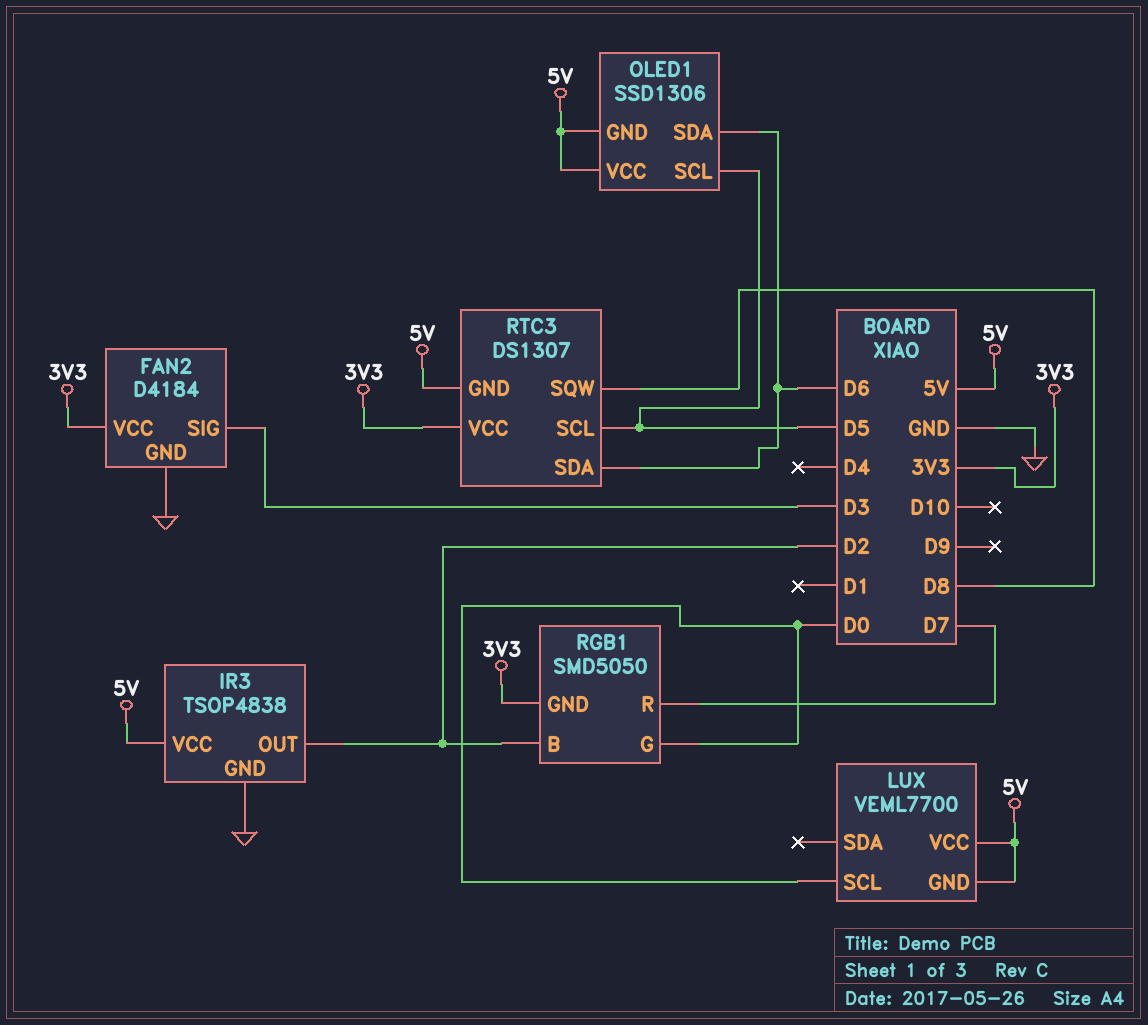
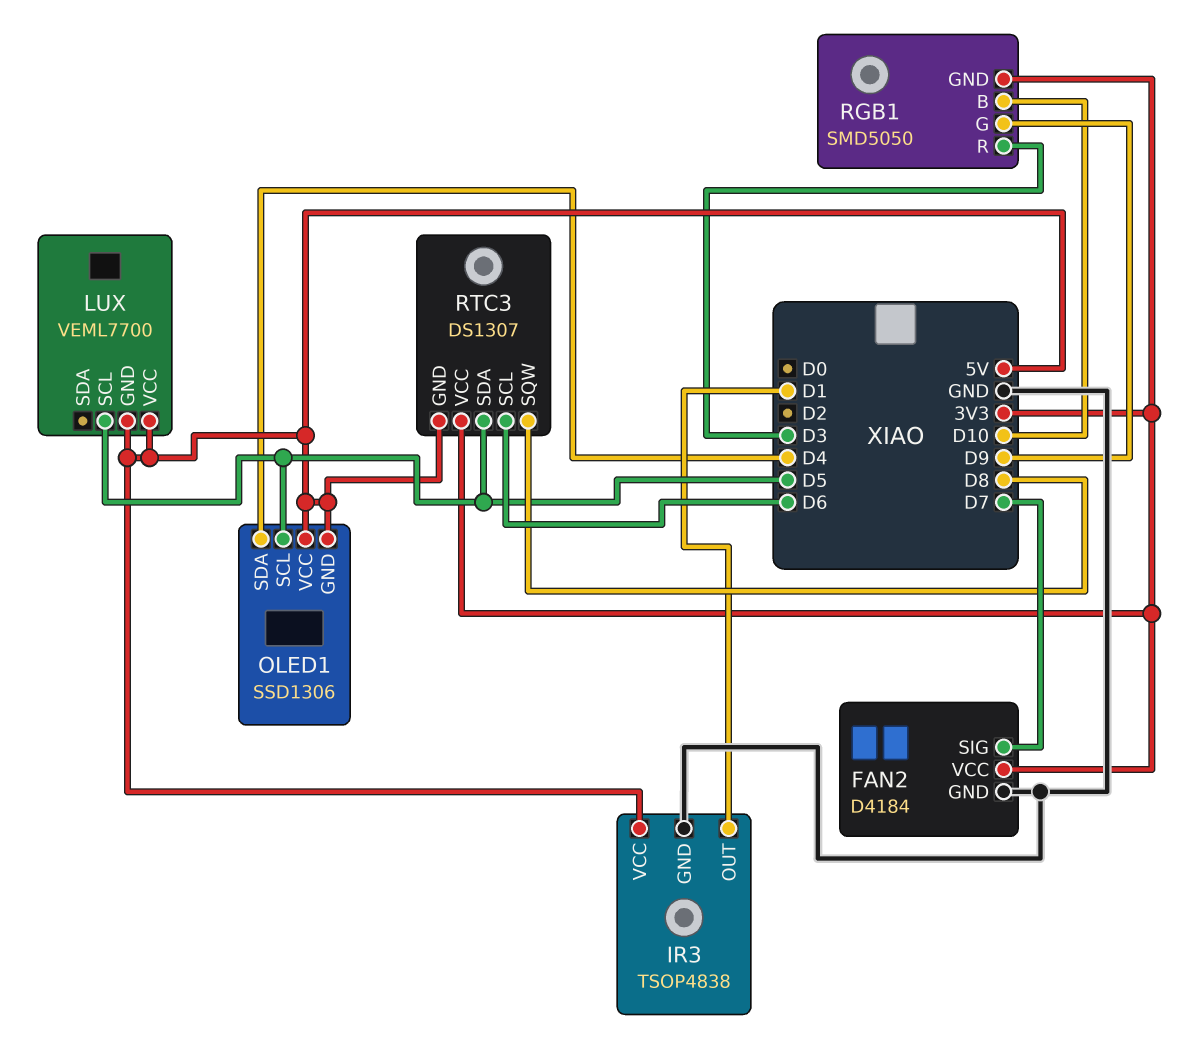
FAN2 pin SIG: D3 -> D7
IR3 pin OUT: D2 -> D1
LUX pin SCL: D0 -> D5
OLED1 pin SDA: D6 -> D4
RGB1 pin B: D2 -> D10
RGB1 pin G: D0 -> D9
RGB1 pin R: D7 -> D3
RTC3 pin SCL: D5 -> D6
RTC3 pin SDA: D6 -> D5

